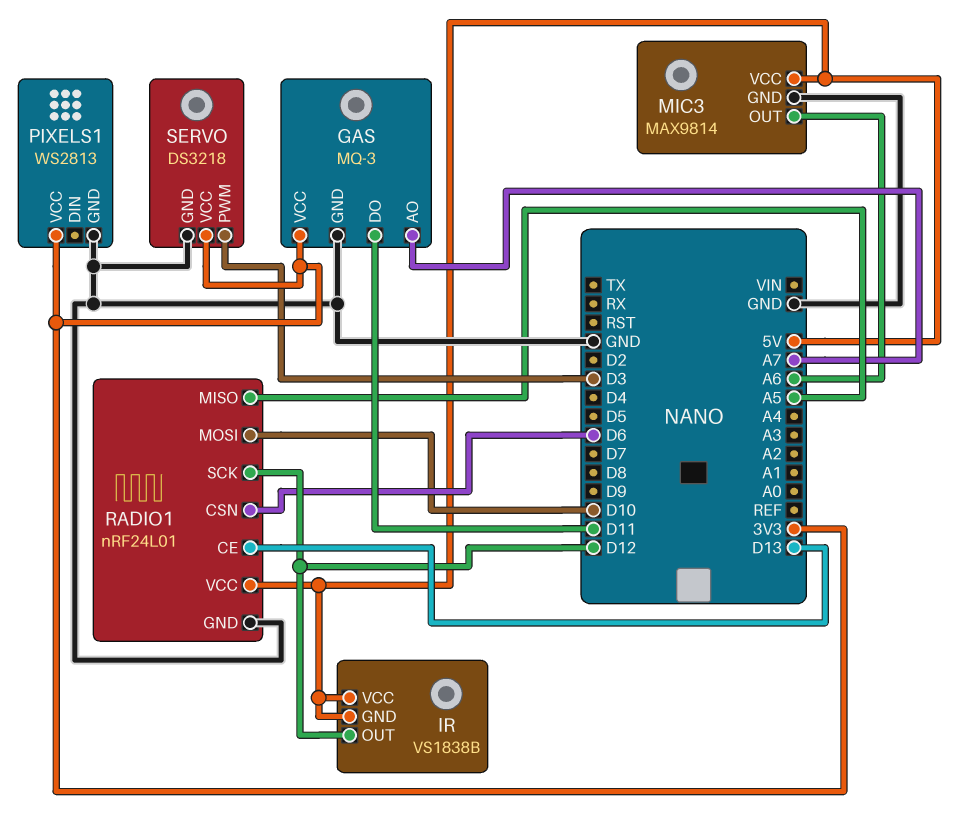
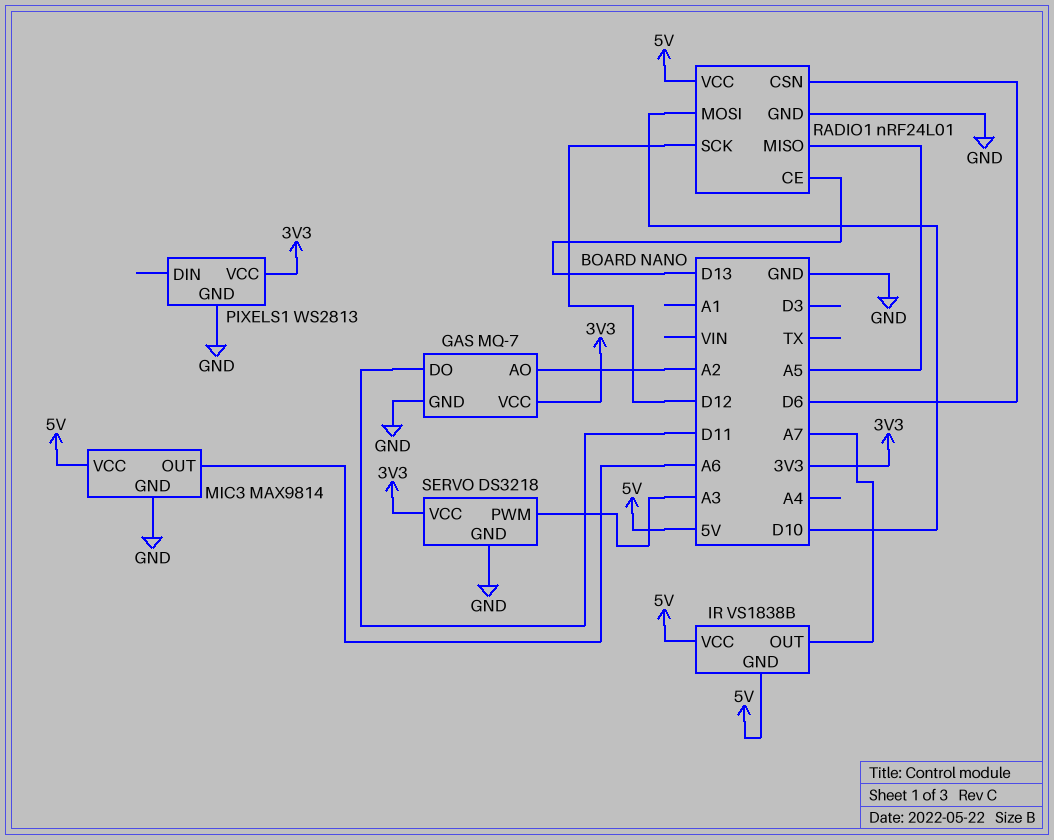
GAS: MQ-3 -> MQ-7
GAS pin AO: A7 -> A2
IR pin OUT: D12 -> A7
SERVO pin PWM: D3 -> A3

